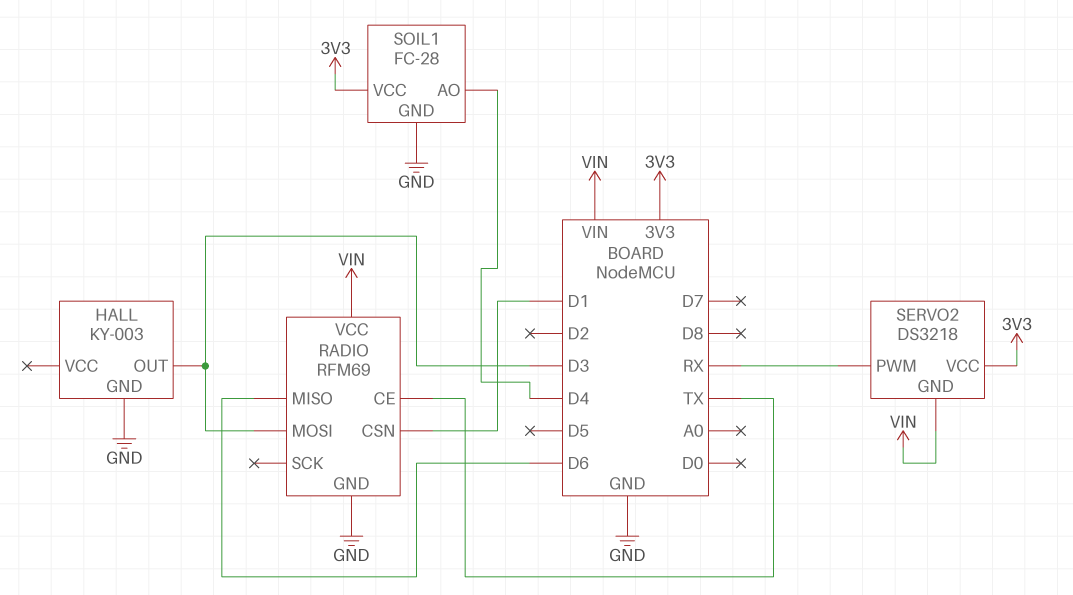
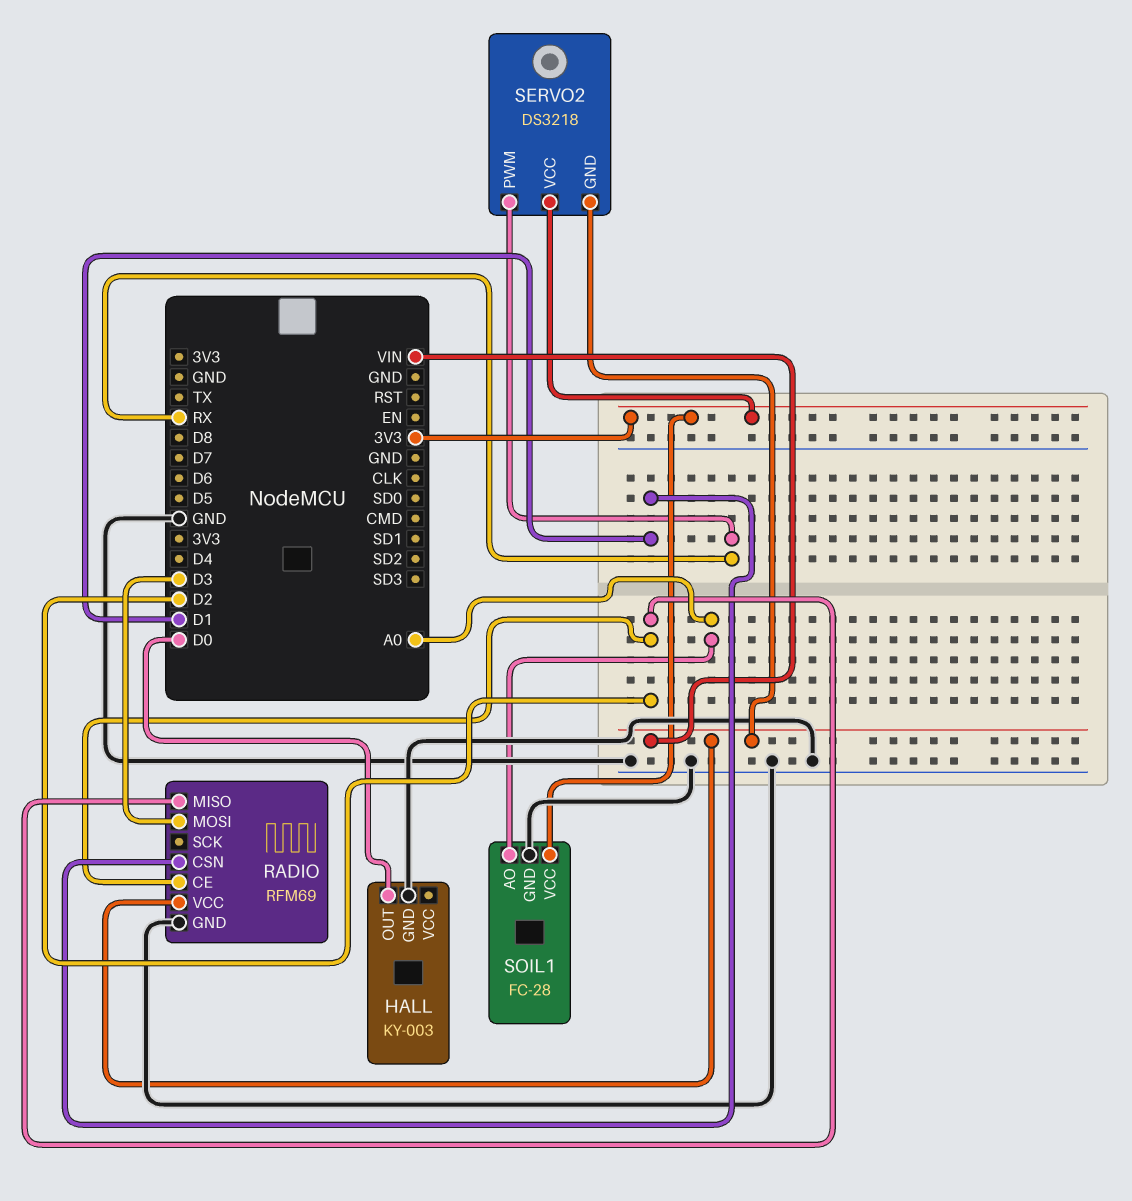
HALL pin OUT: D3 -> D0
RADIO pin CE: TX -> D2
RADIO pin MISO: D6 -> D2
SOIL1 pin AO: D4 -> A0

